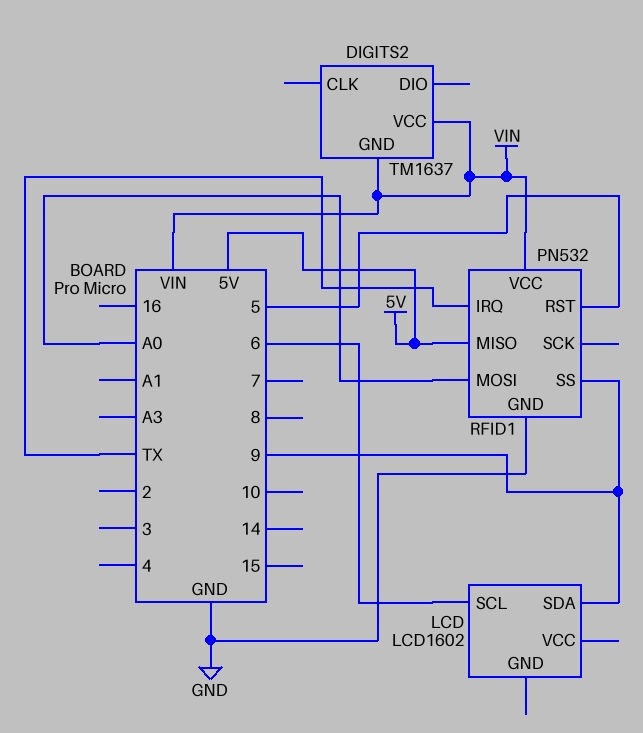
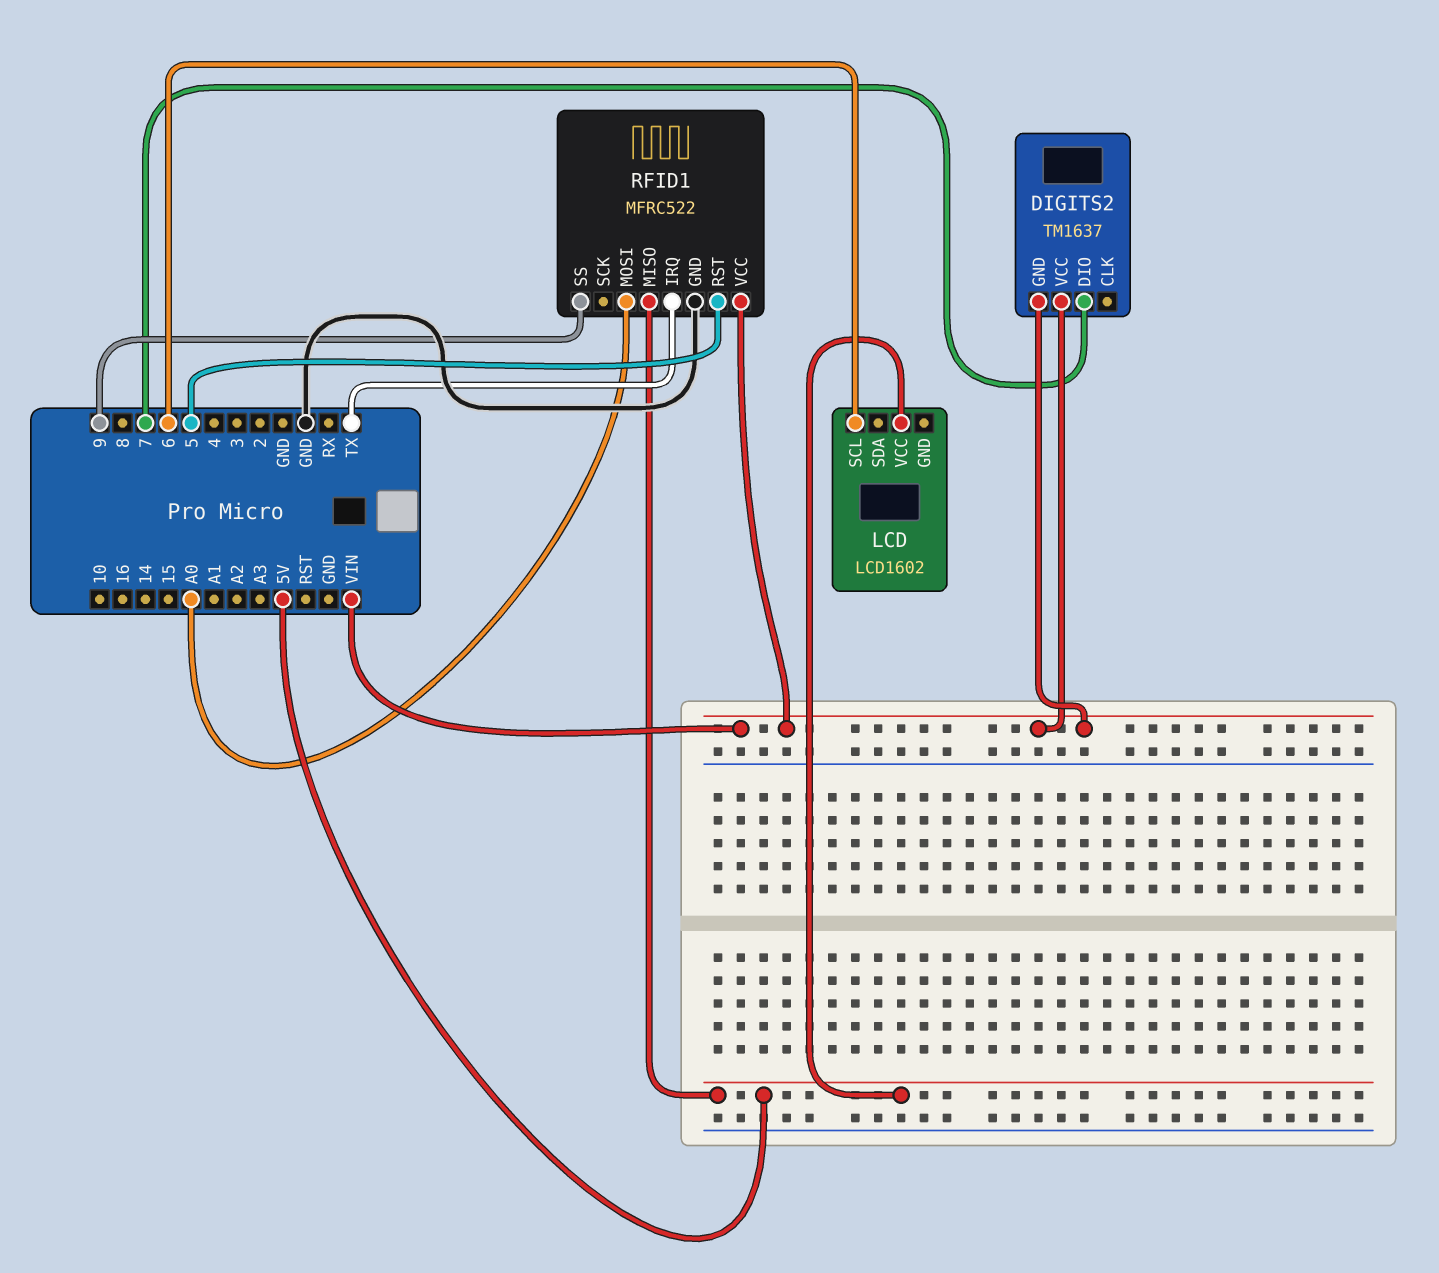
DIGITS2 pin DIO: none -> 7
LCD pin SDA: 9 -> none
LCD pin VCC: none -> 5V
RFID1: PN532 -> MFRC522

